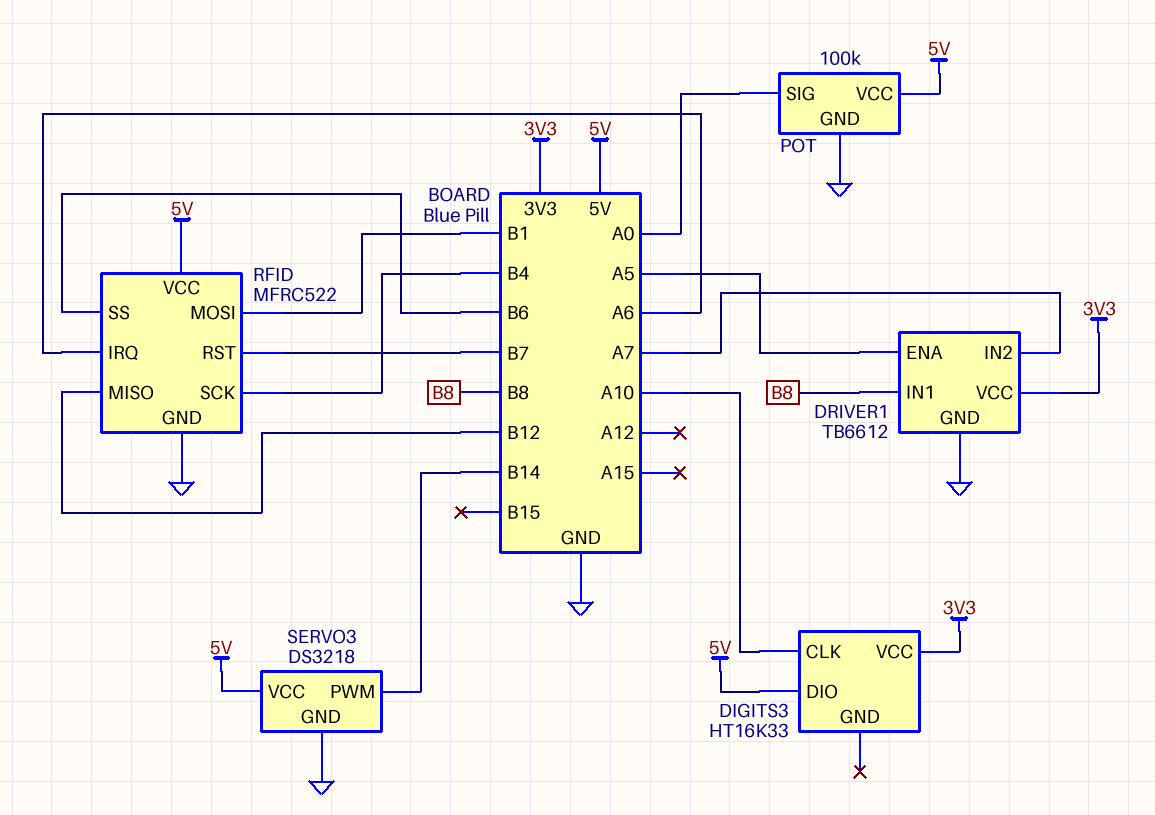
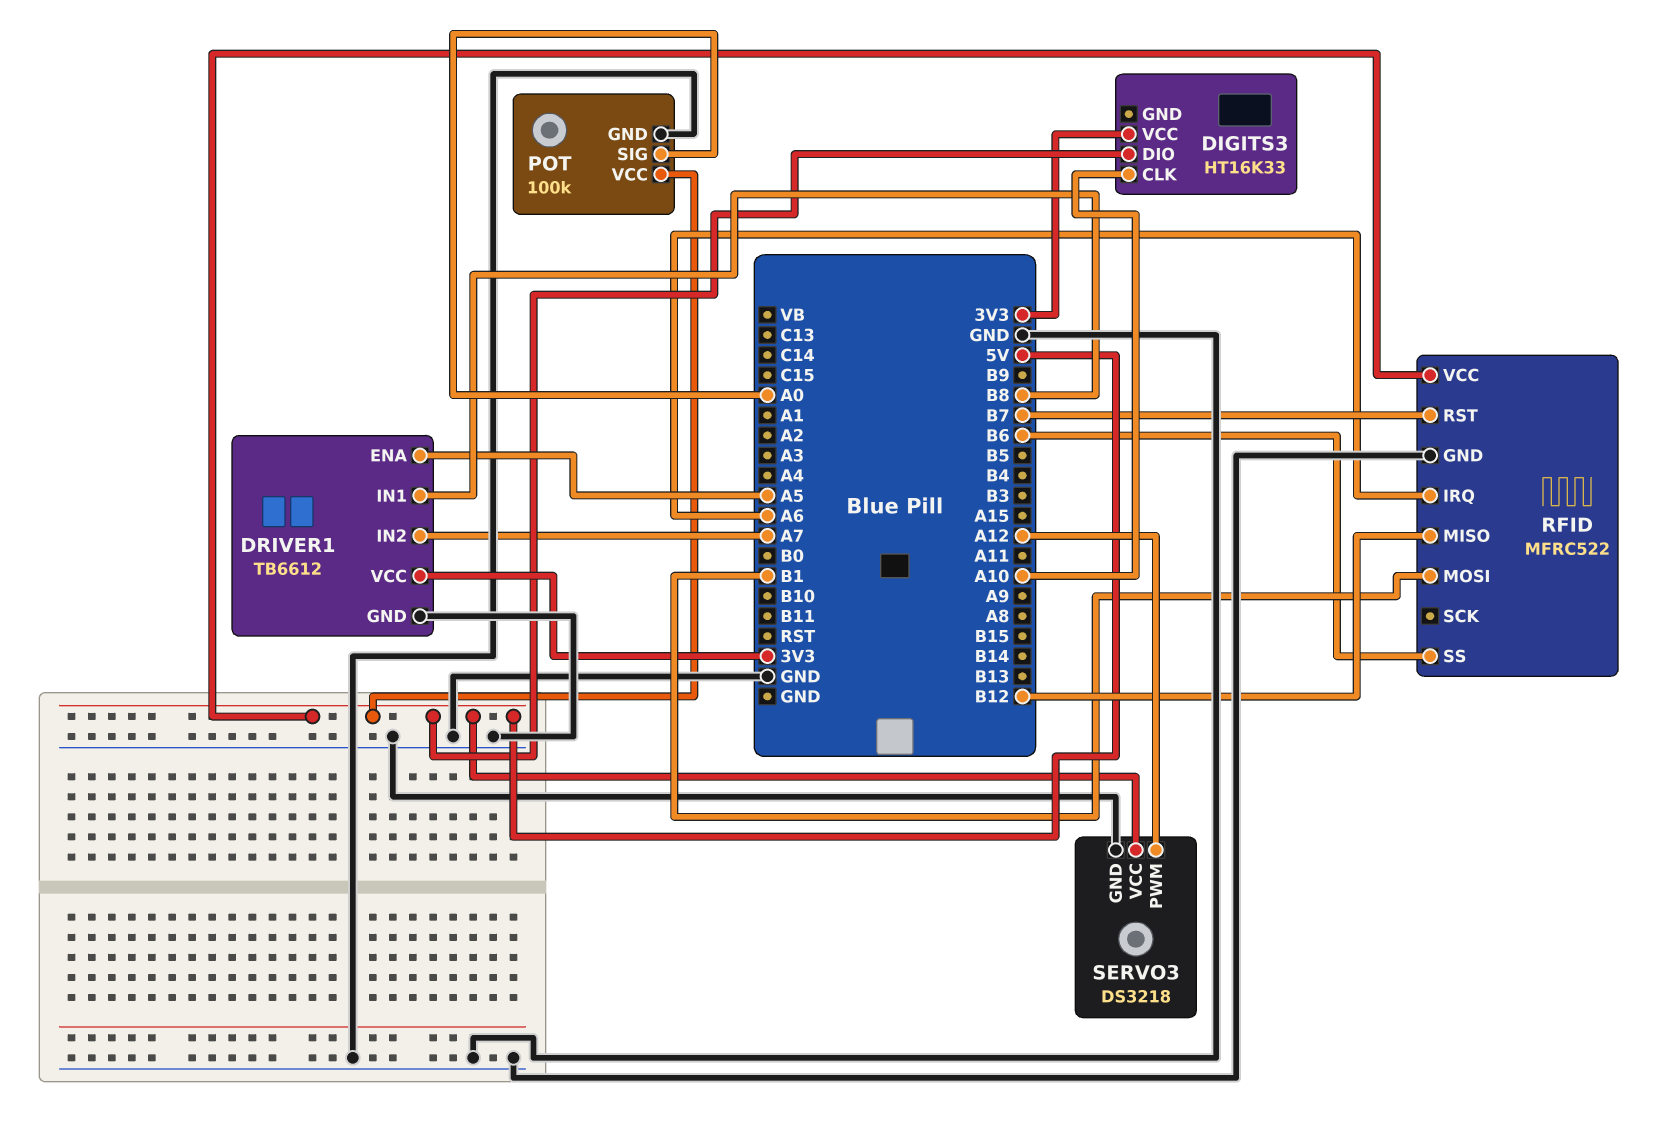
RFID pin SCK: B4 -> none
SERVO3 pin PWM: B14 -> A12

